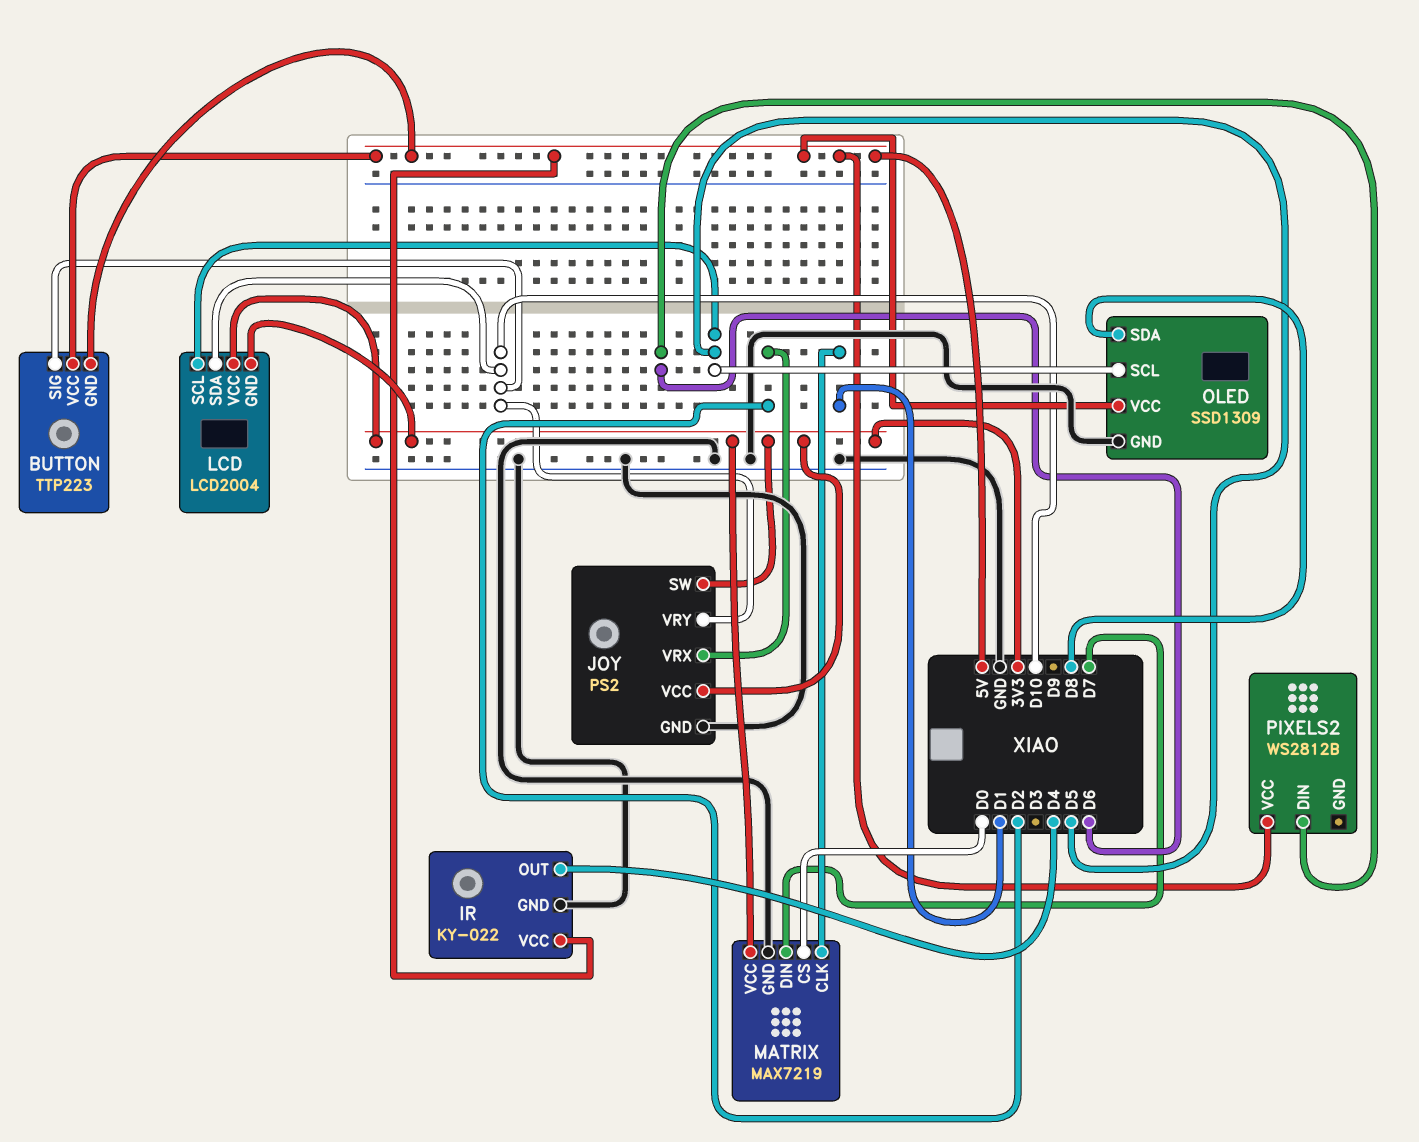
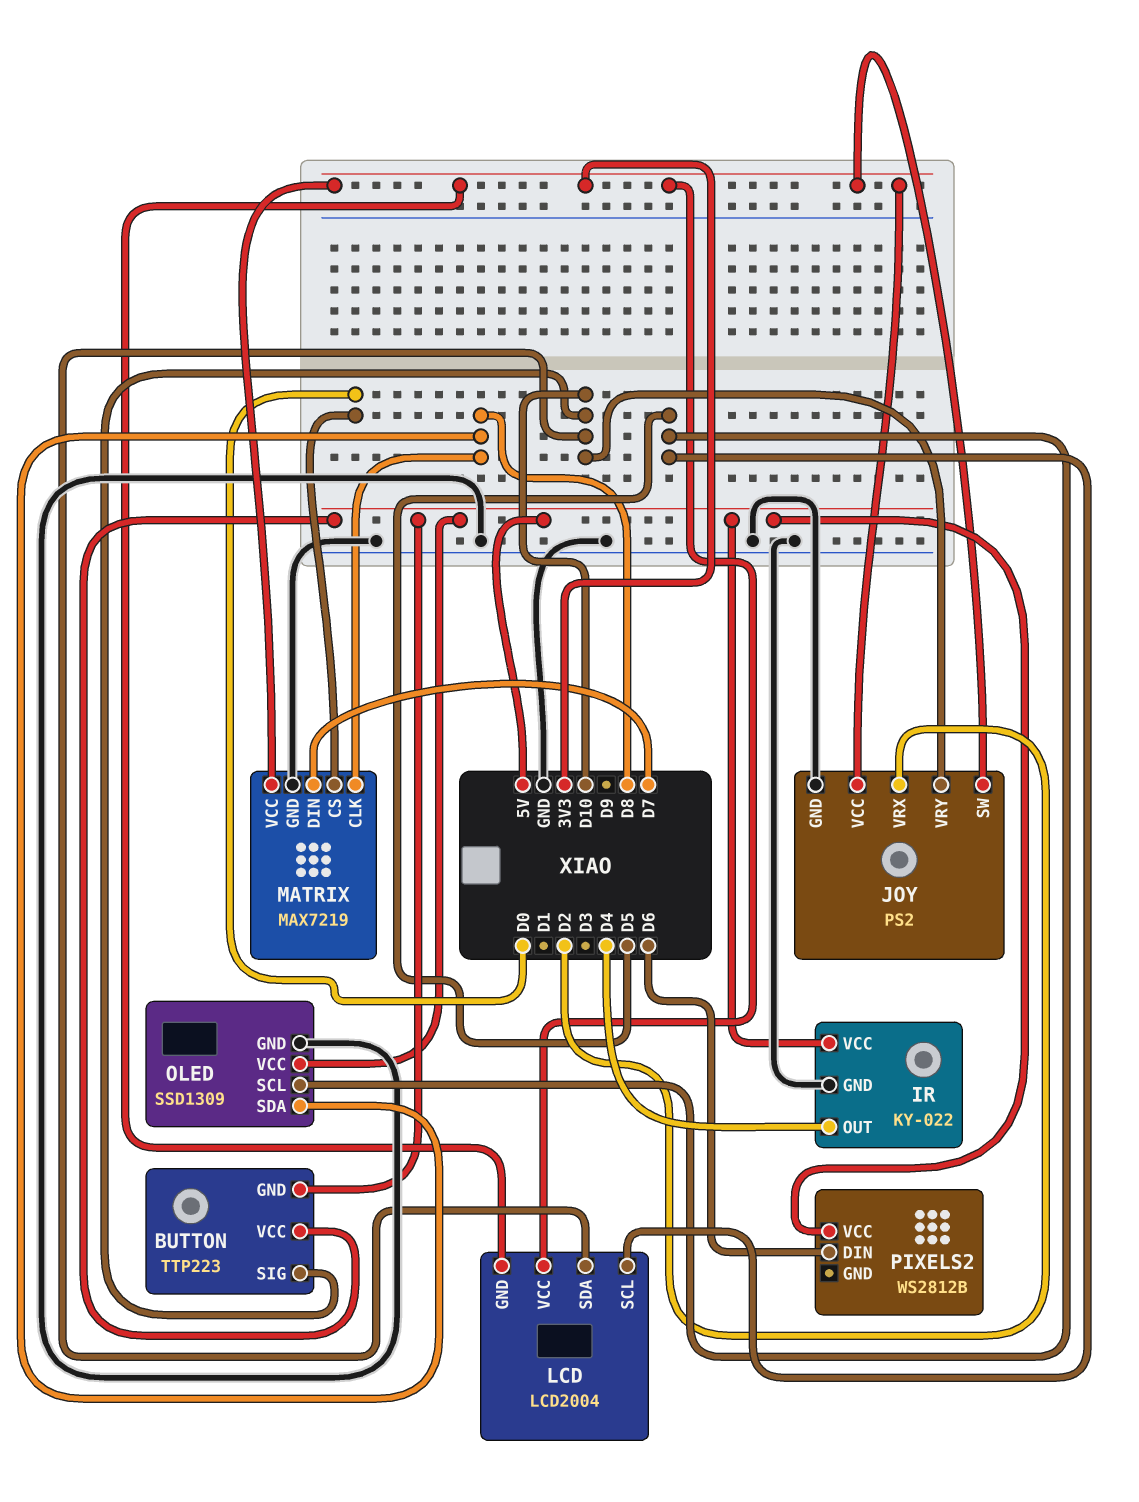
MATRIX pin CLK: D1 -> D8

